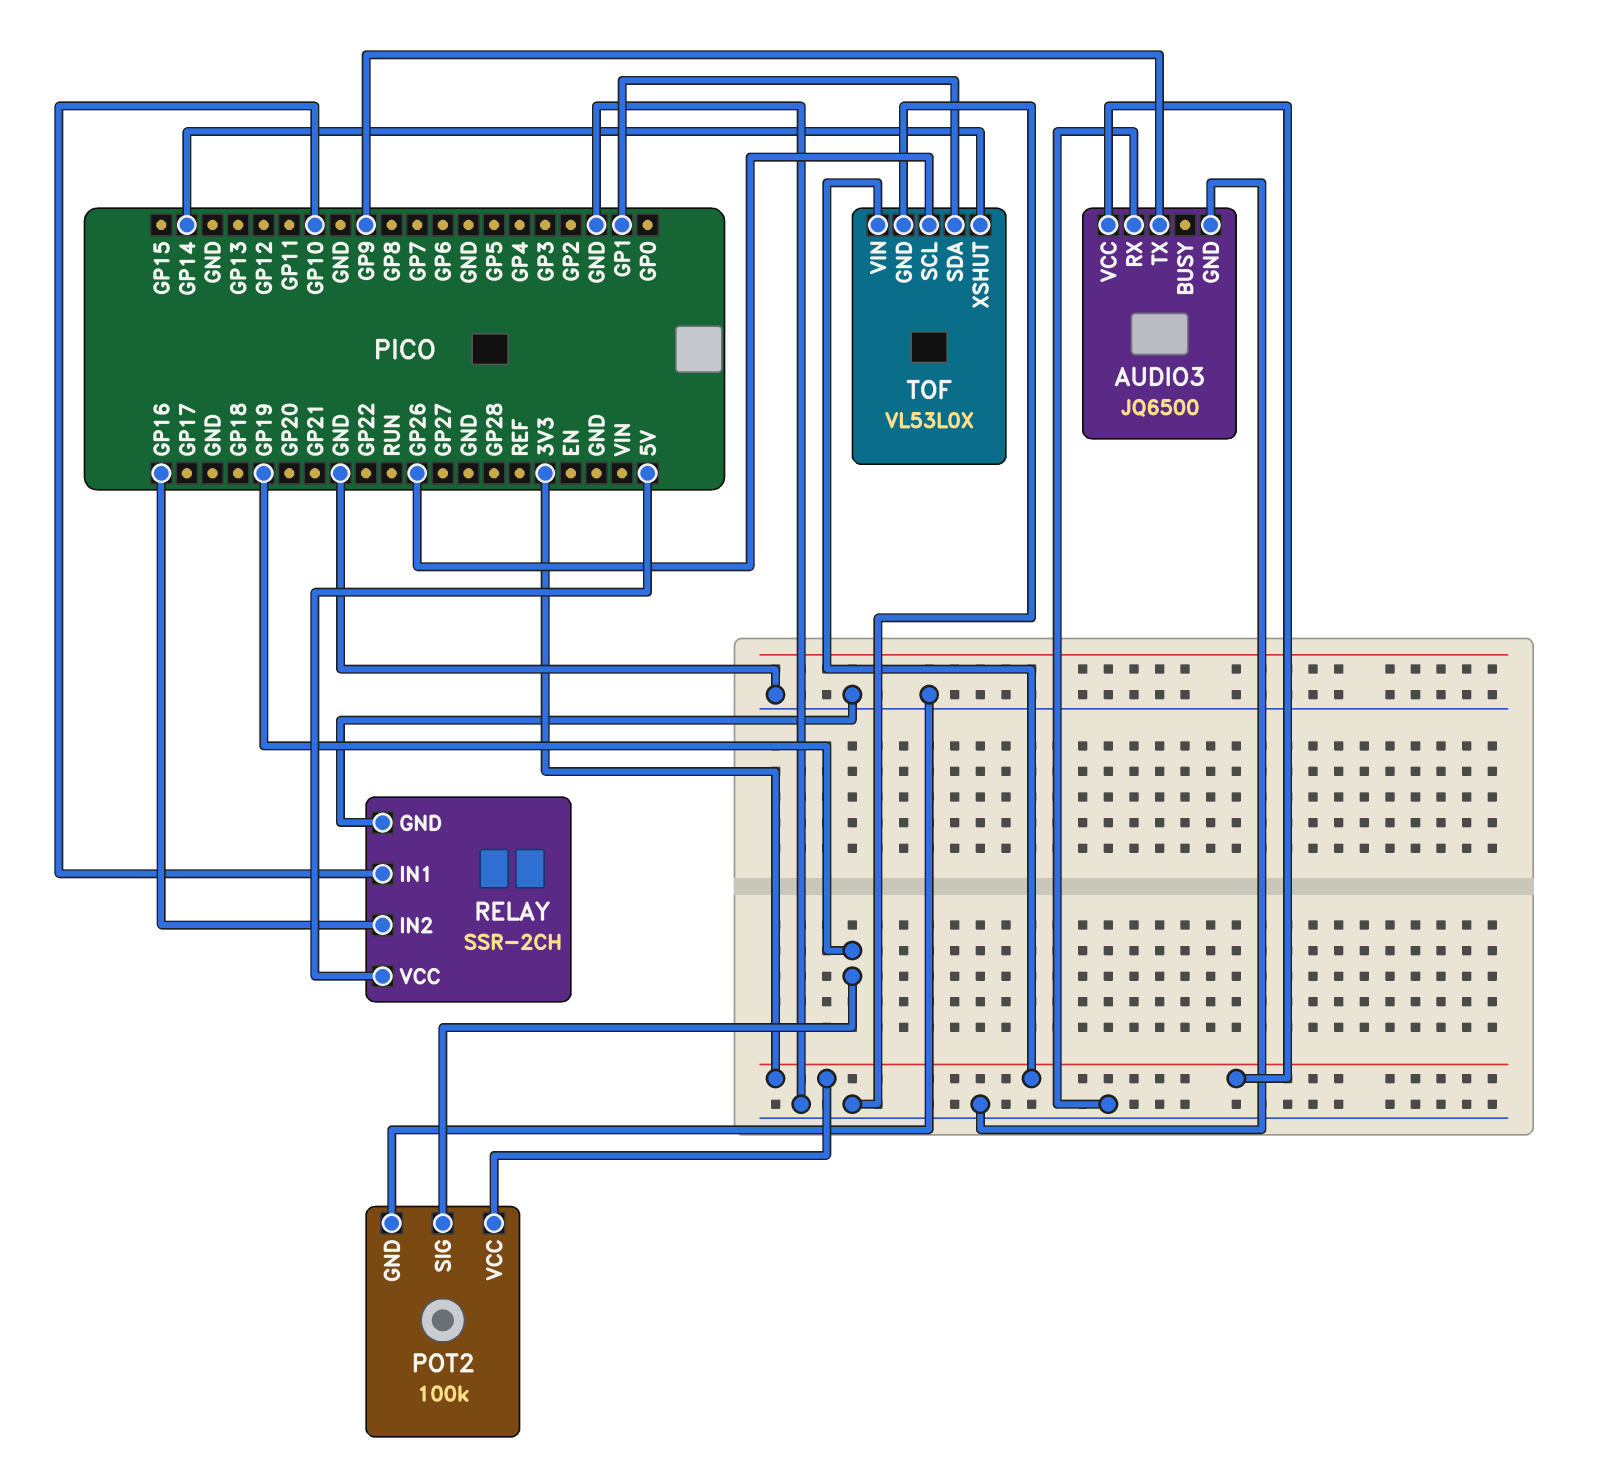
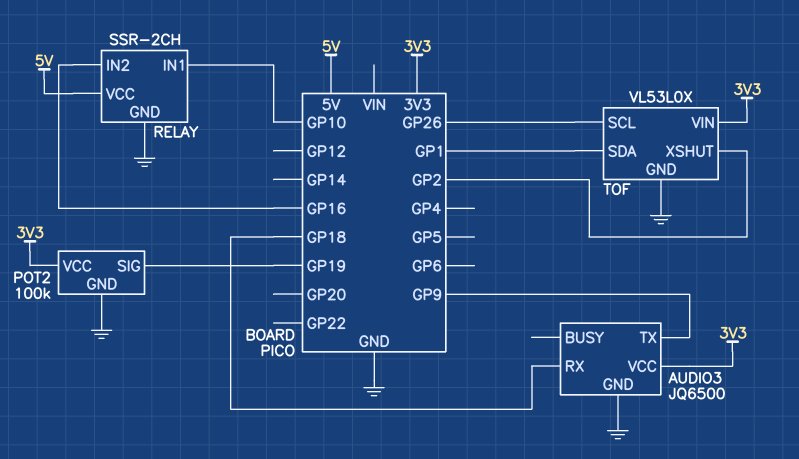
AUDIO3 pin RX: GND -> GP18
TOF pin XSHUT: GP14 -> GP2

